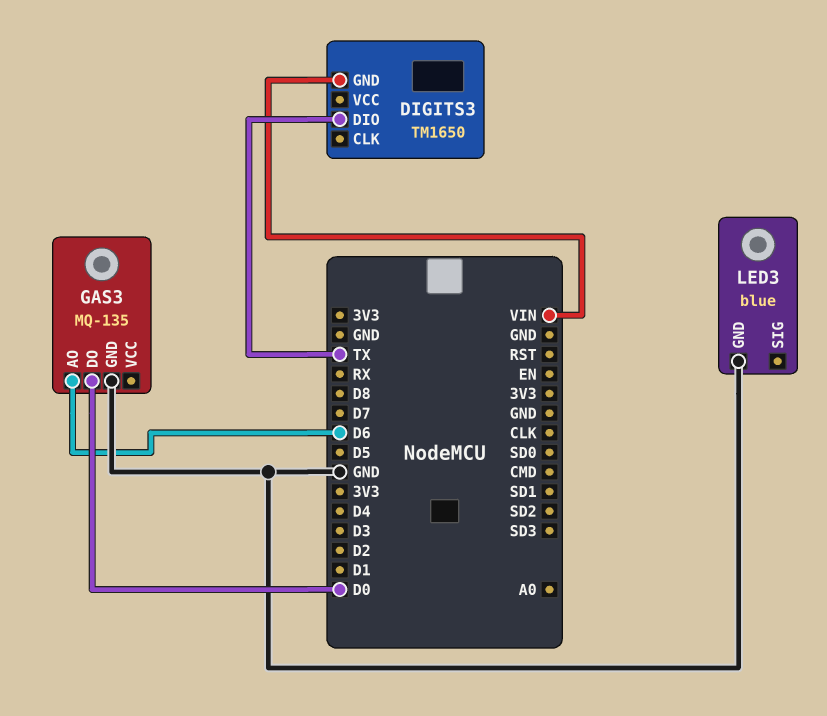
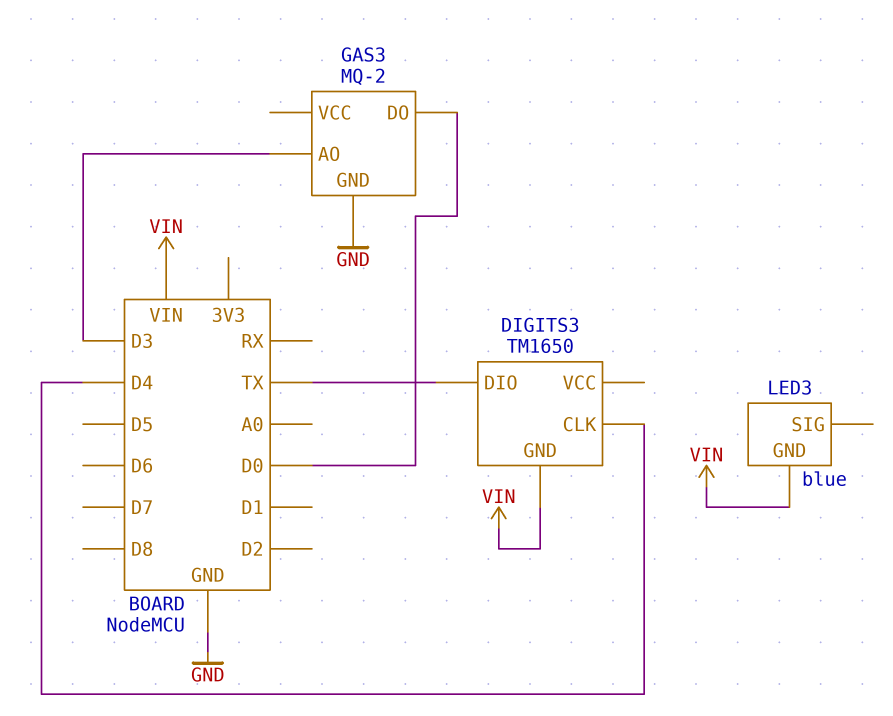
DIGITS3 pin CLK: none -> D4
GAS3: MQ-135 -> MQ-2
GAS3 pin AO: D6 -> D3
LED3 pin GND: GND -> VIN

